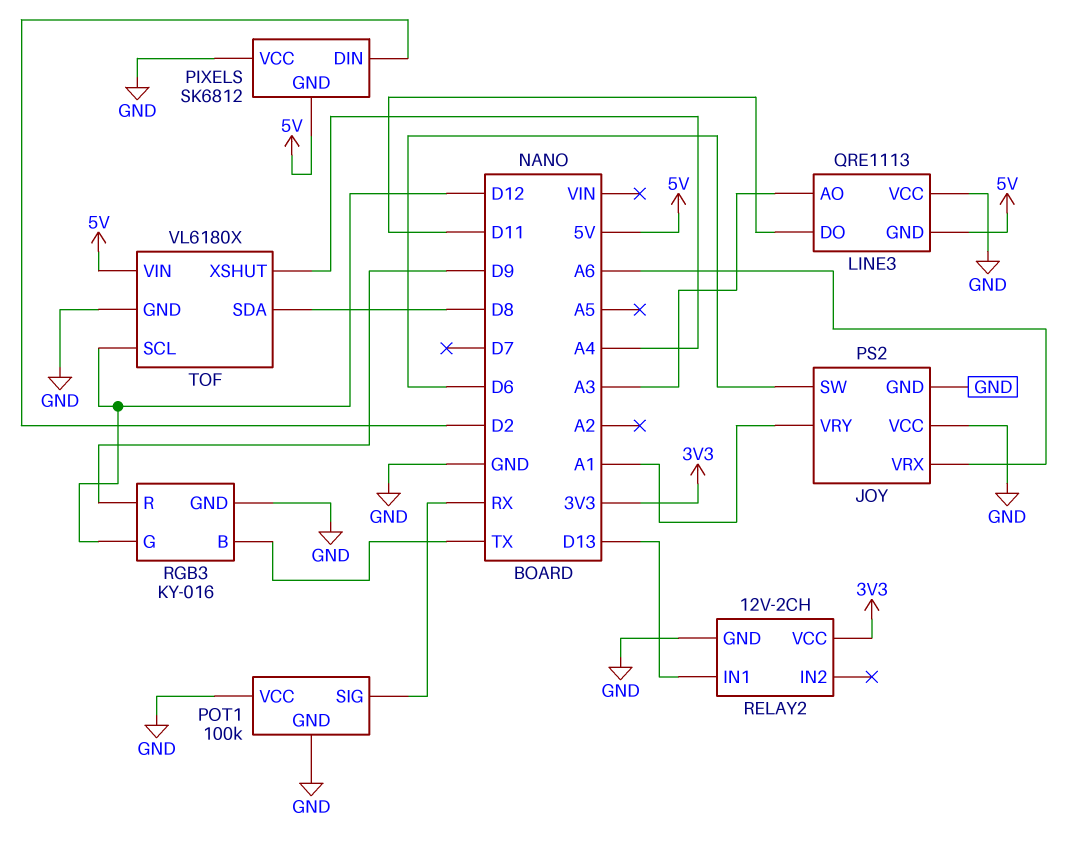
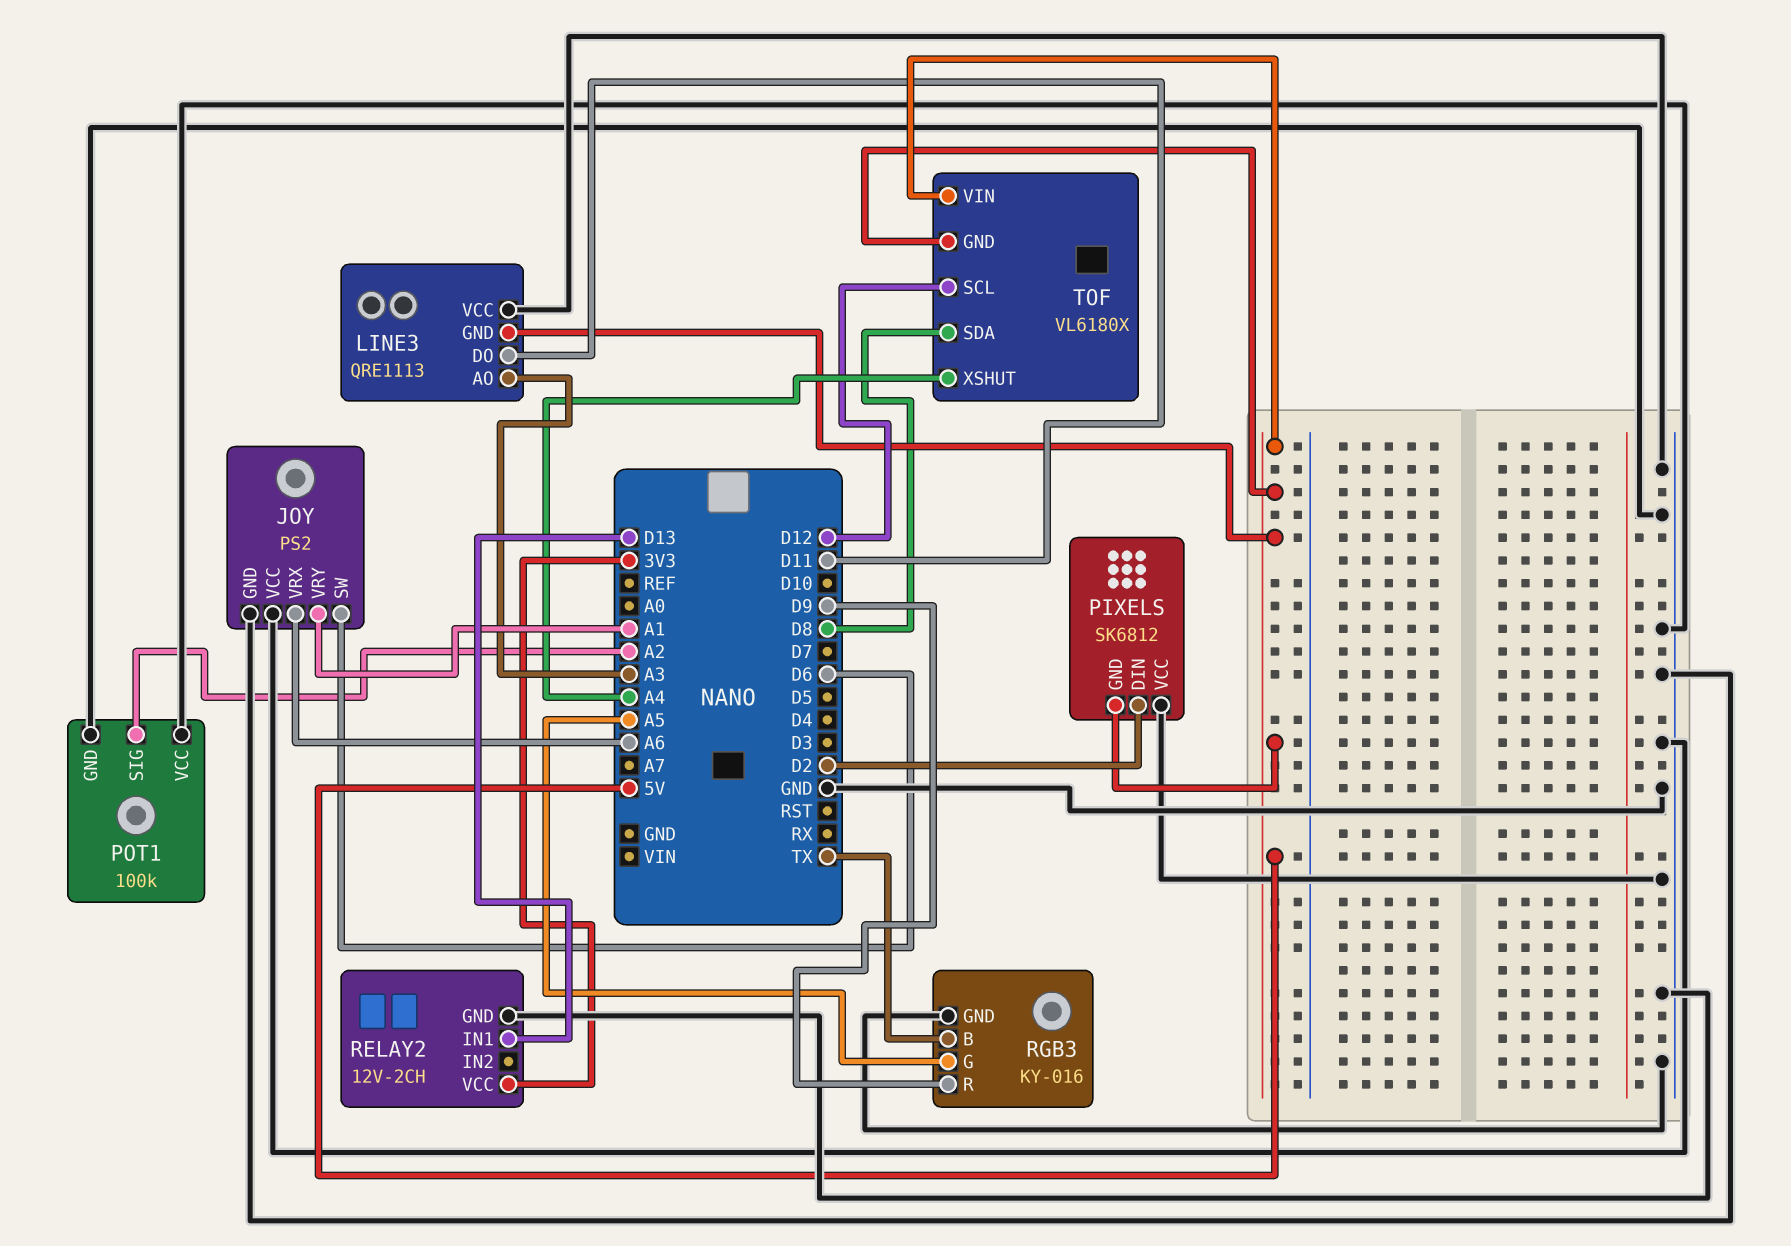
POT1 pin SIG: RX -> A2
RGB3 pin G: D12 -> A5
TOF pin GND: GND -> 5V

